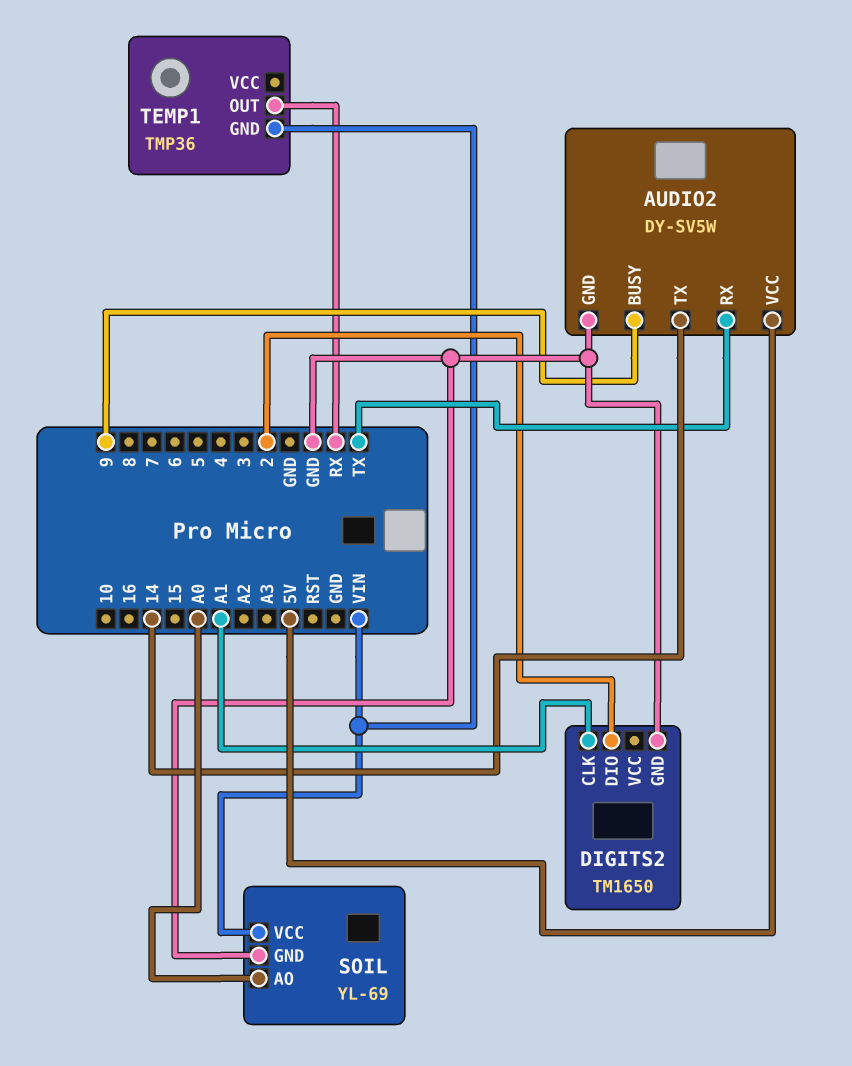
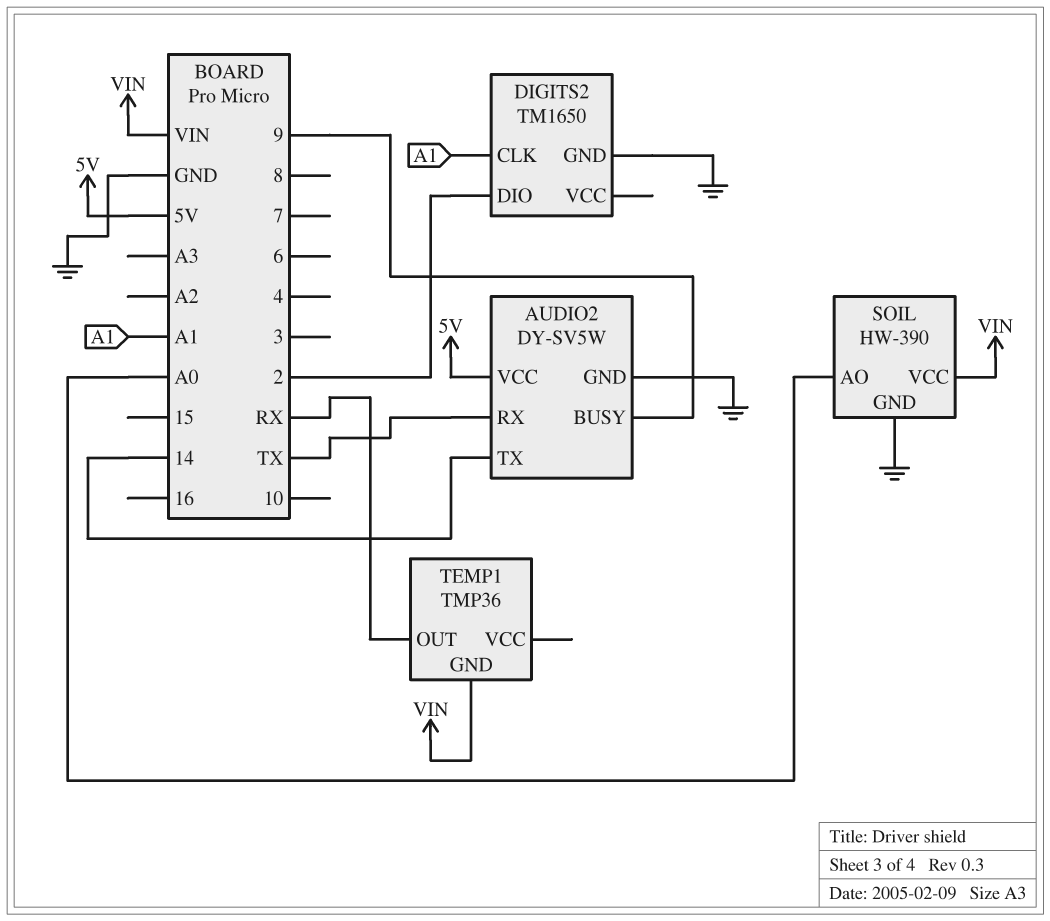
SOIL: YL-69 -> HW-390

